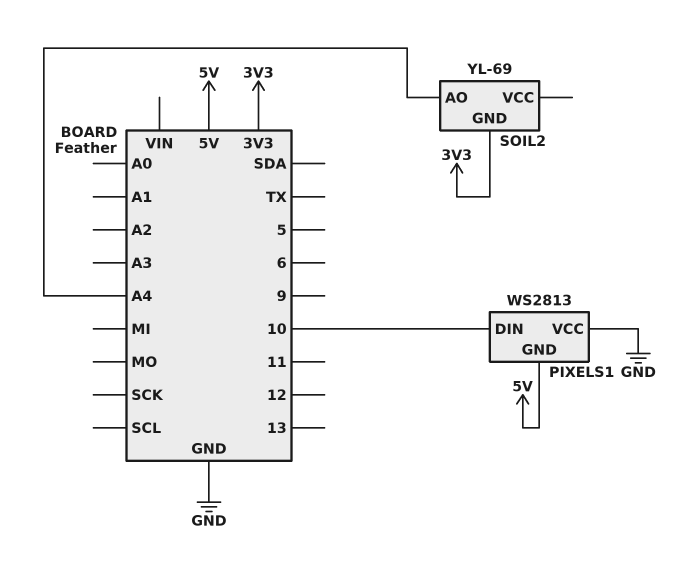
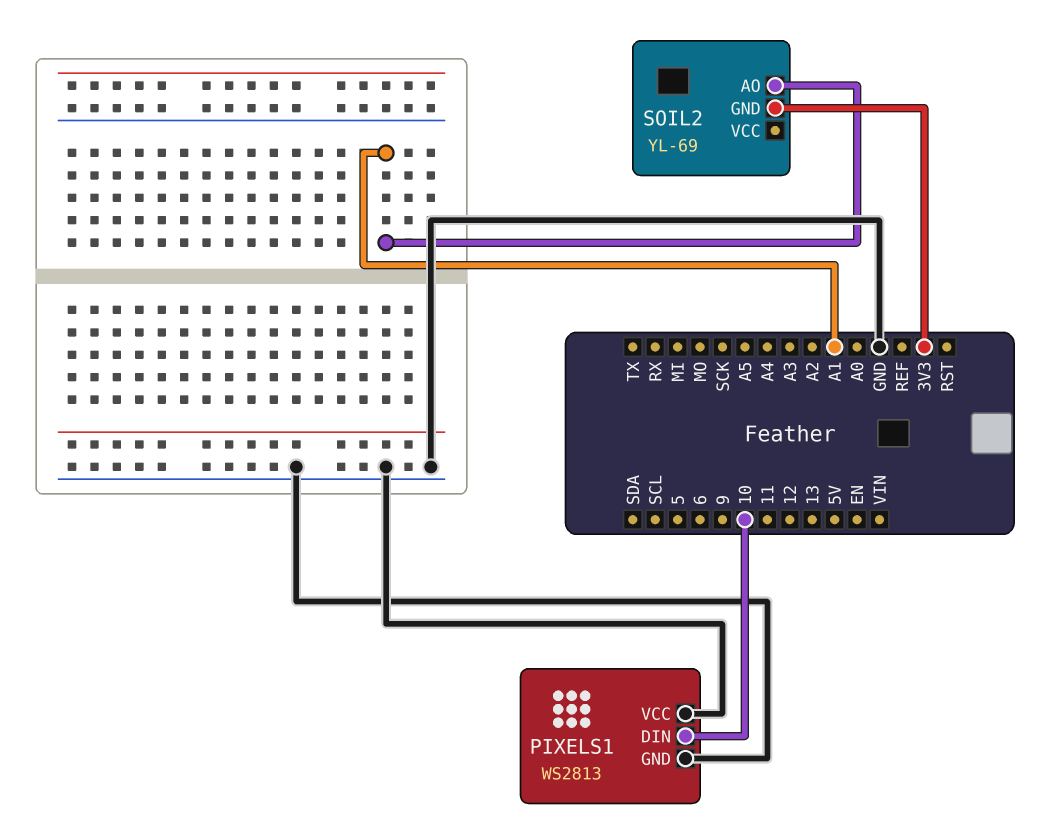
PIXELS1 pin GND: 5V -> GND
SOIL2 pin AO: A4 -> A1

